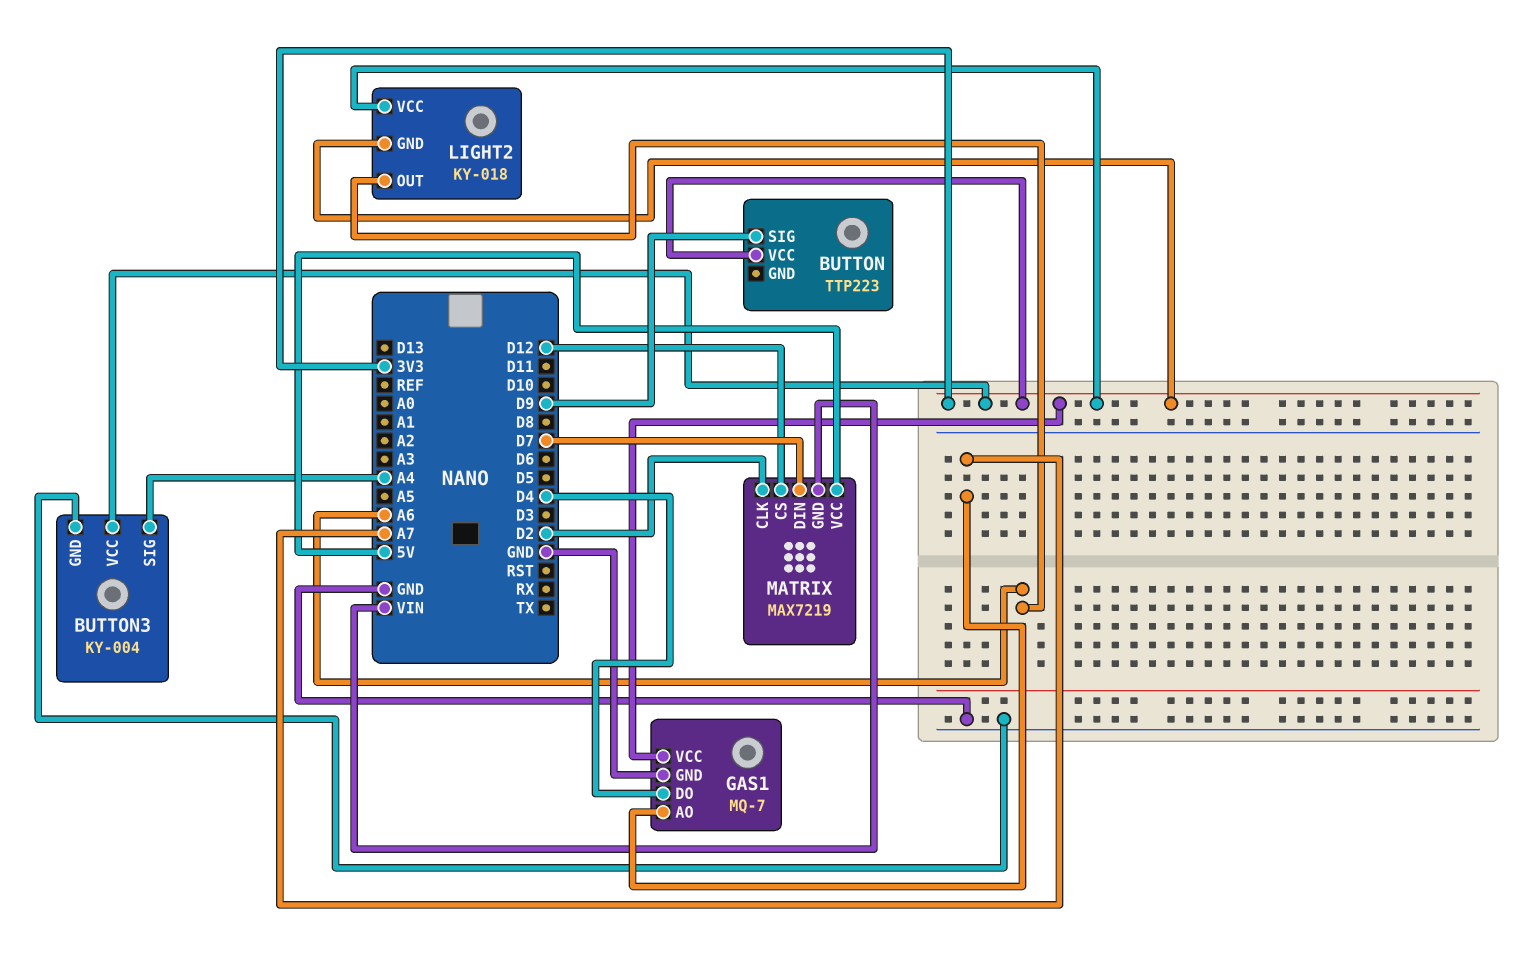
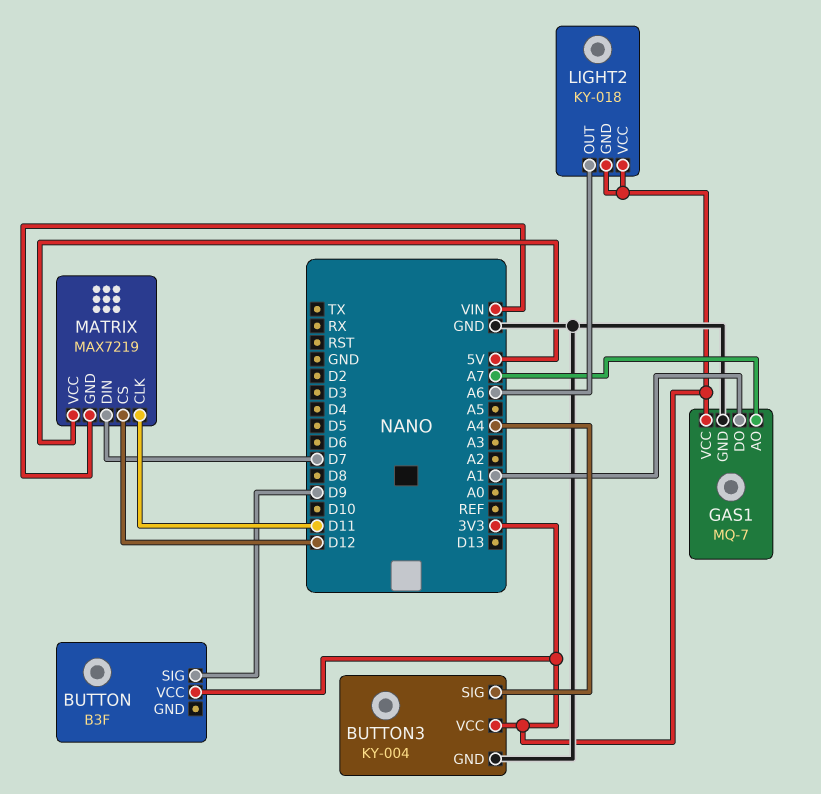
BUTTON: TTP223 -> B3F
GAS1 pin DO: D4 -> A1
MATRIX pin CLK: D2 -> D11

